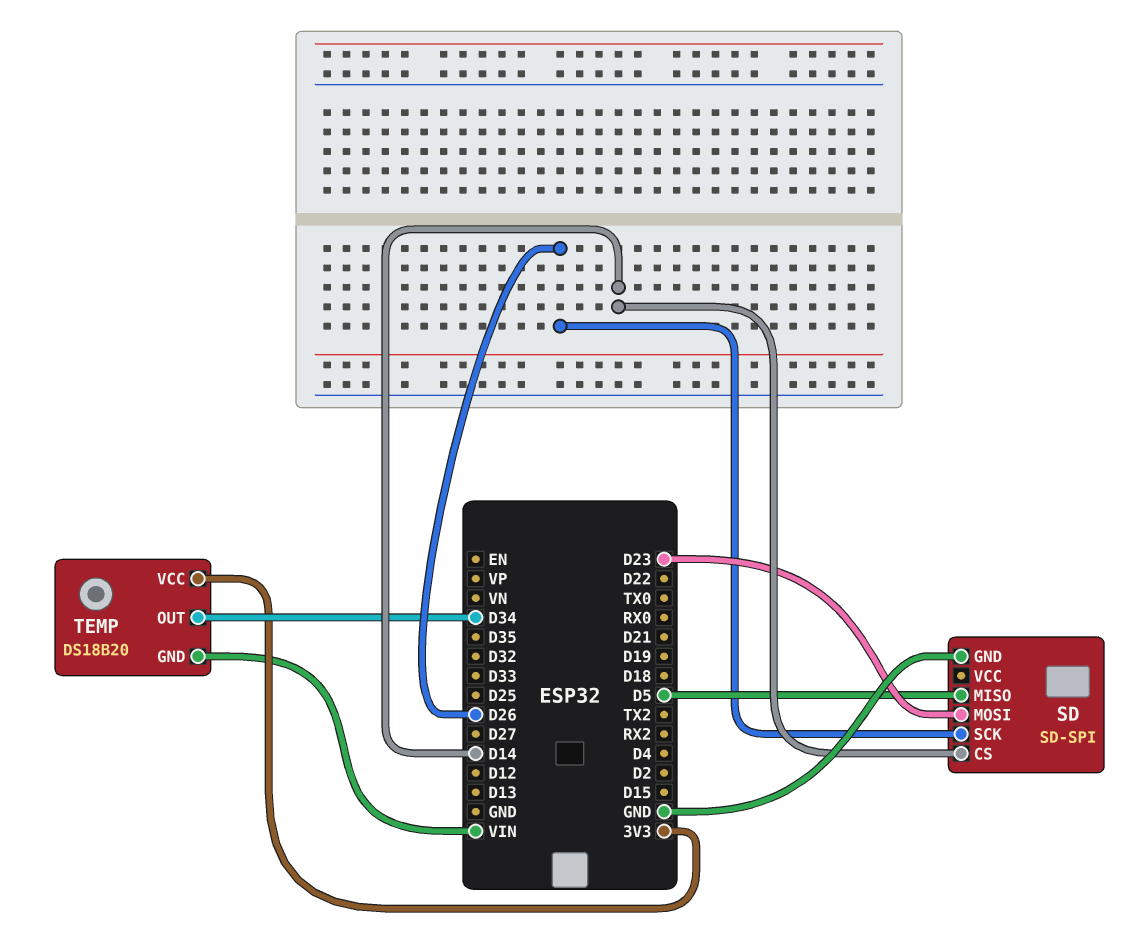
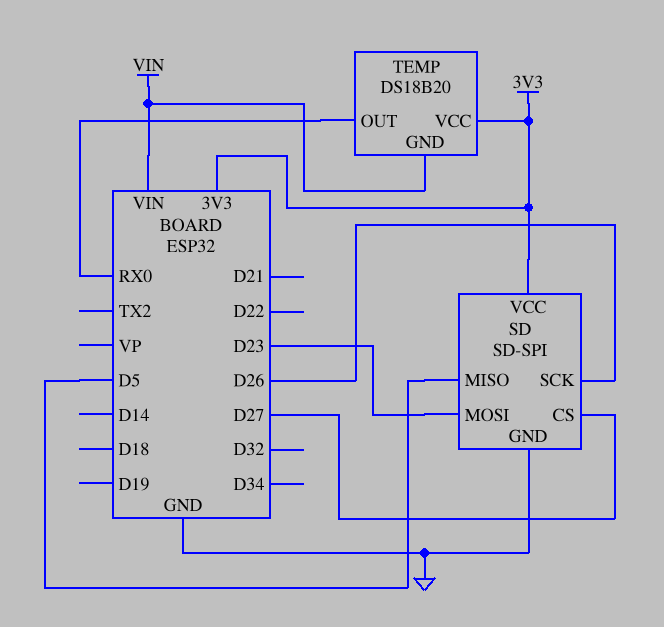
SD pin CS: D14 -> D27
SD pin VCC: none -> 3V3
TEMP pin OUT: D34 -> RX0

